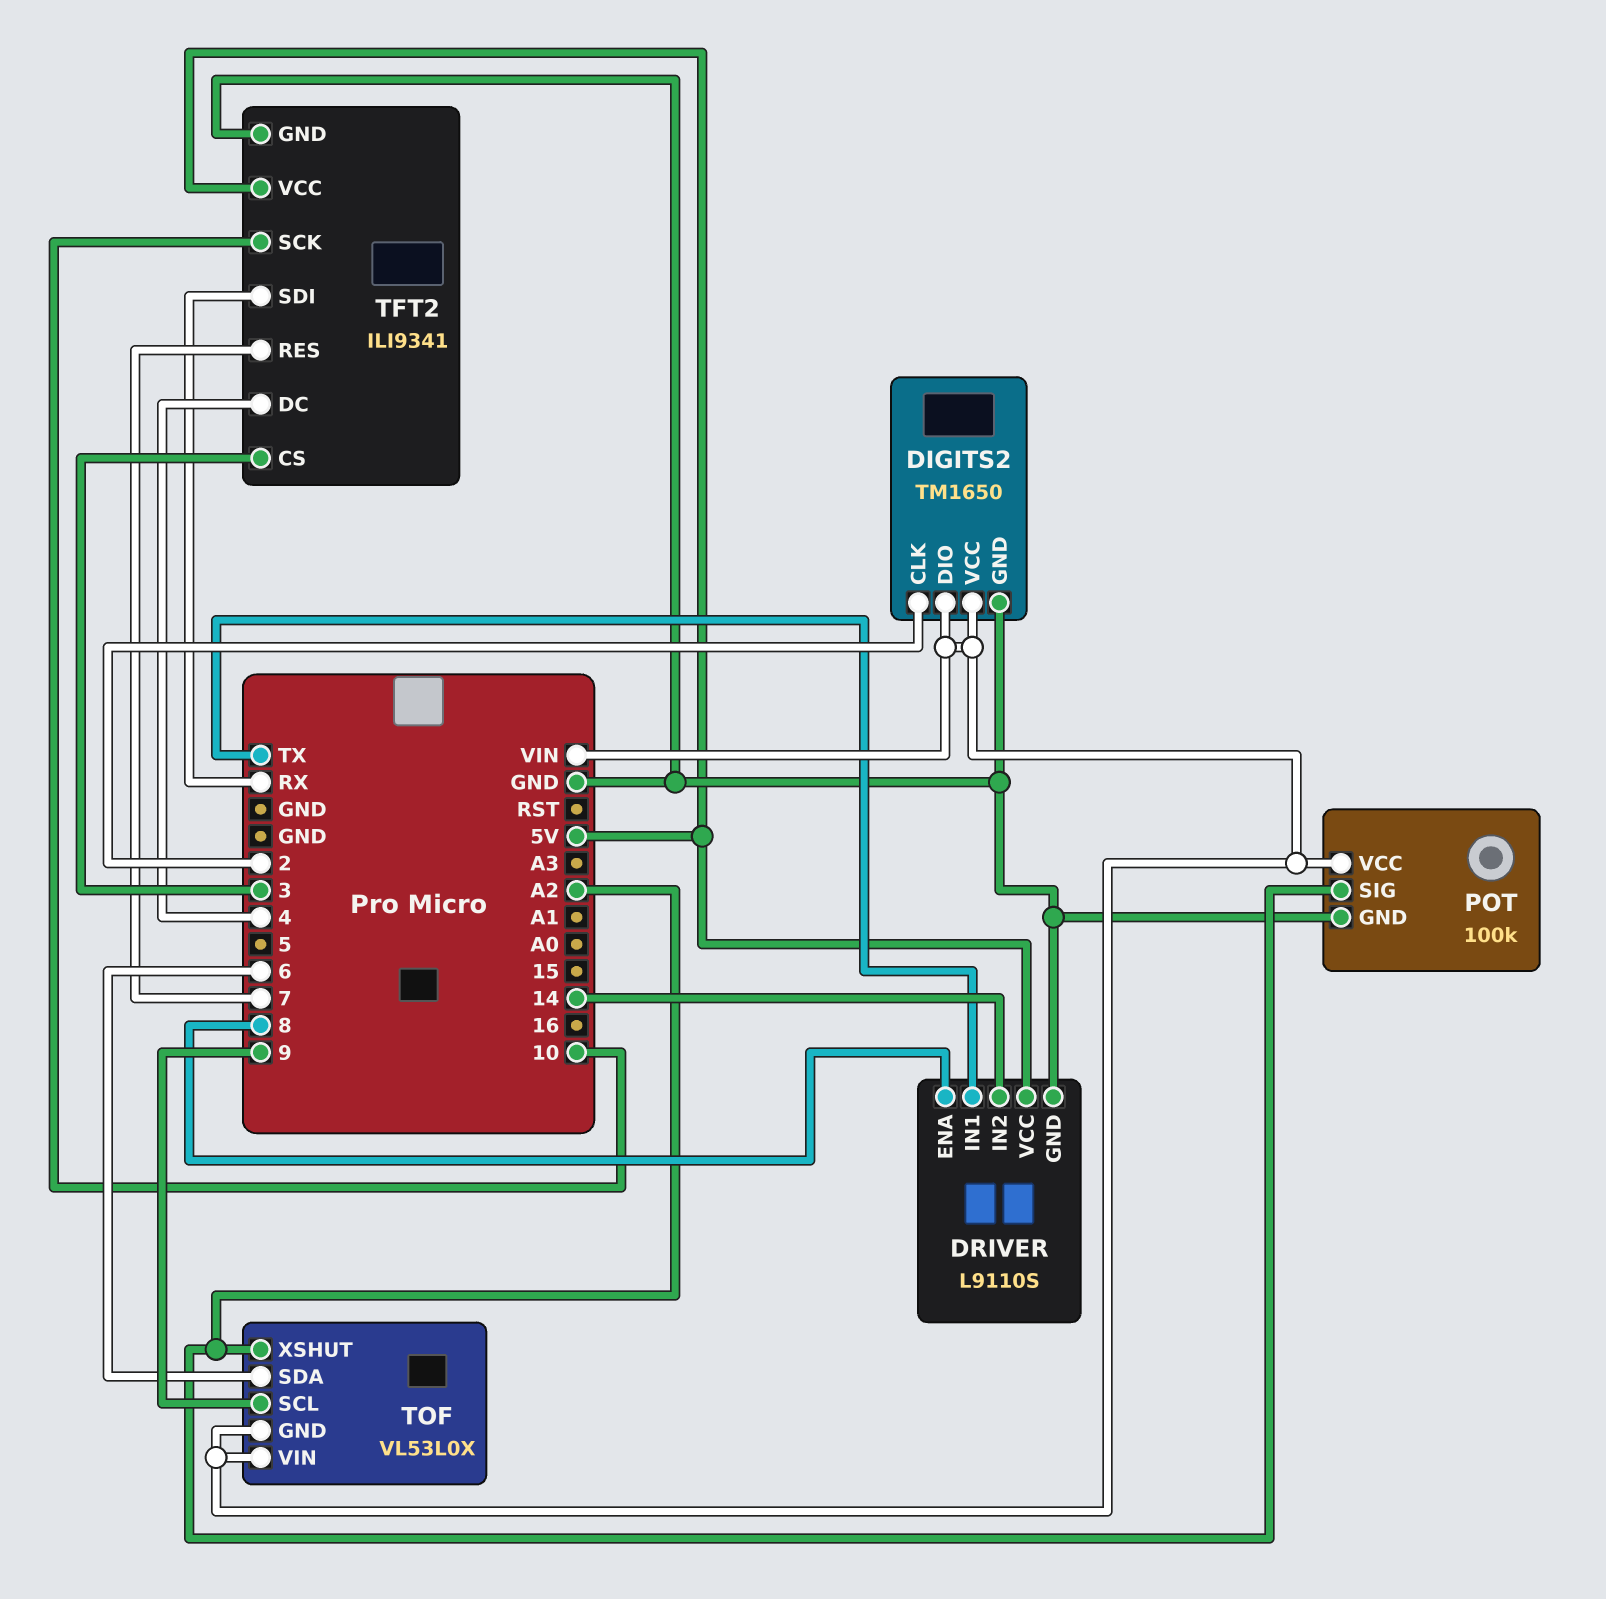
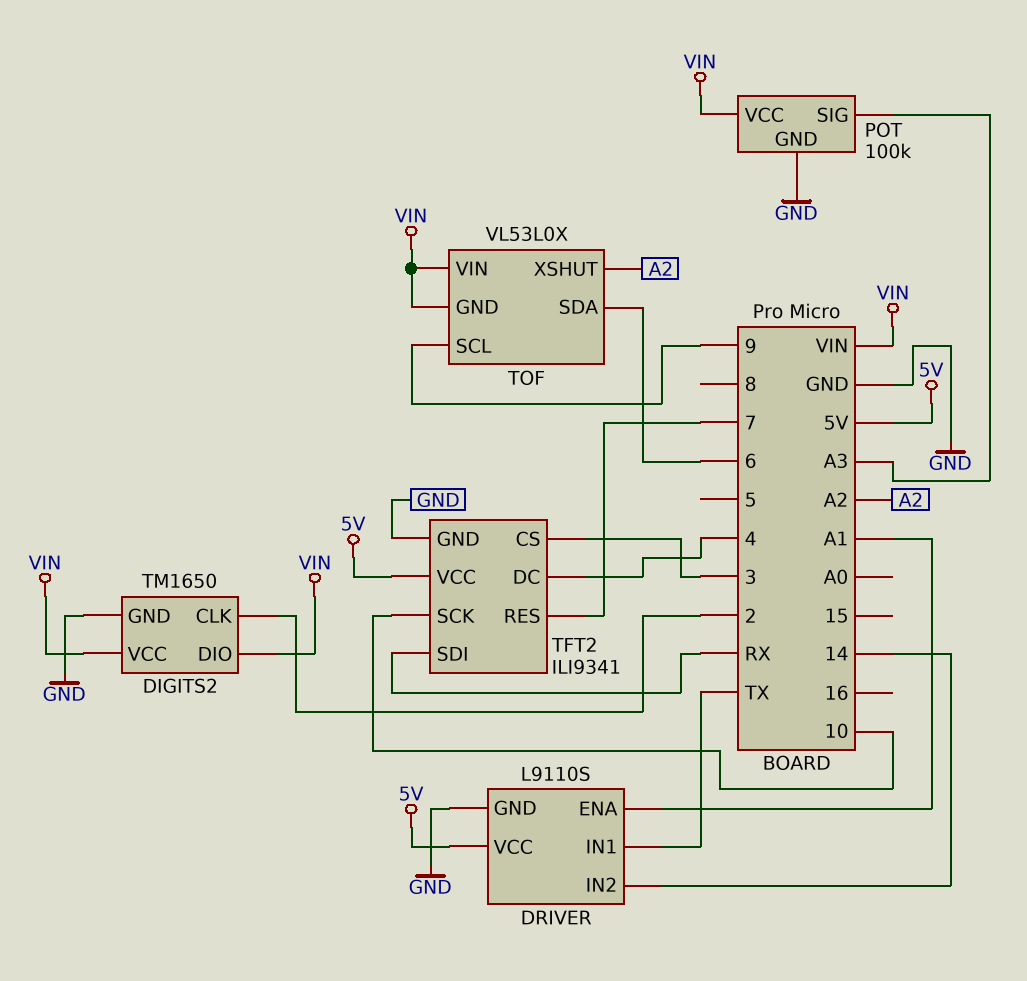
DRIVER pin ENA: 8 -> A1
POT pin SIG: A2 -> A3

